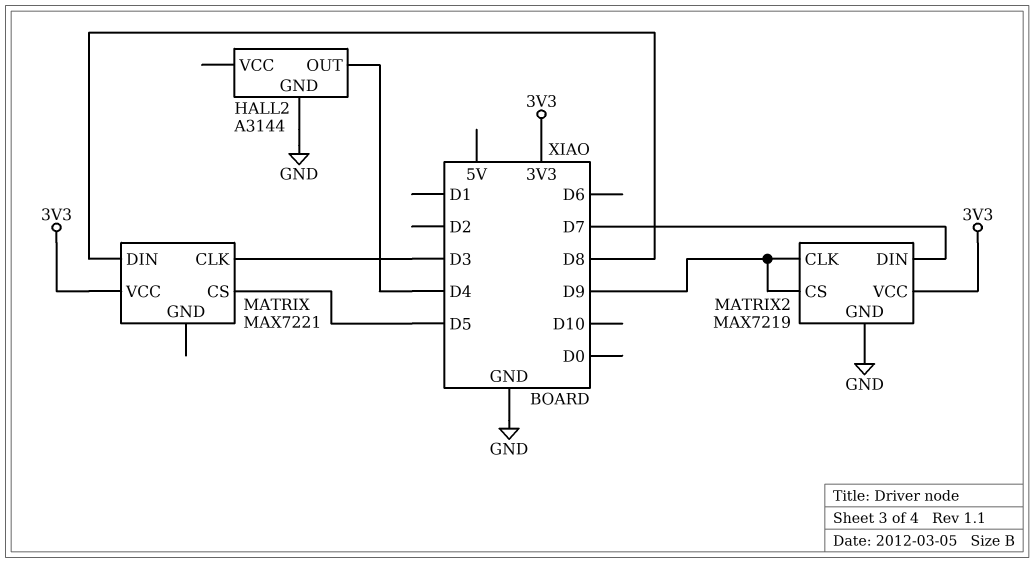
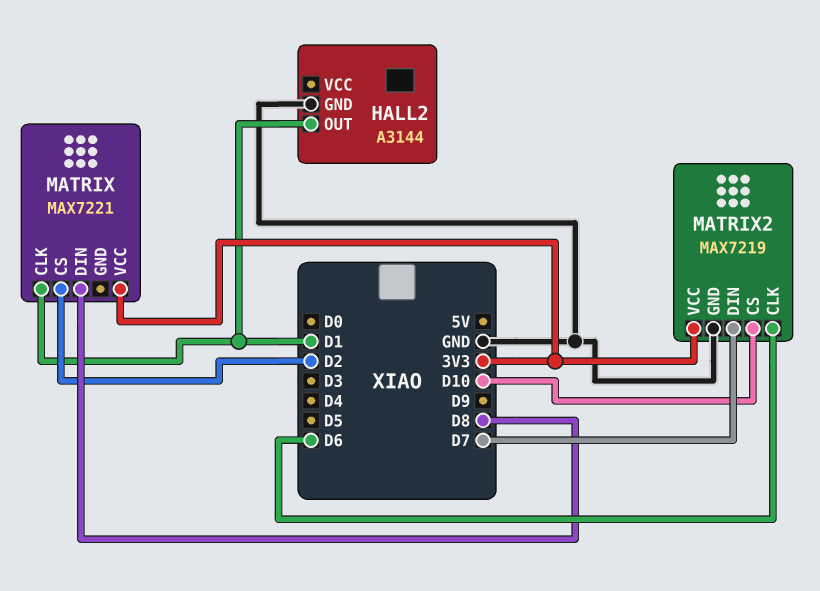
HALL2 pin OUT: D4 -> D1
MATRIX pin CLK: D3 -> D1
MATRIX pin CS: D5 -> D2
MATRIX2 pin CLK: D9 -> D6
MATRIX2 pin CS: D9 -> D10

